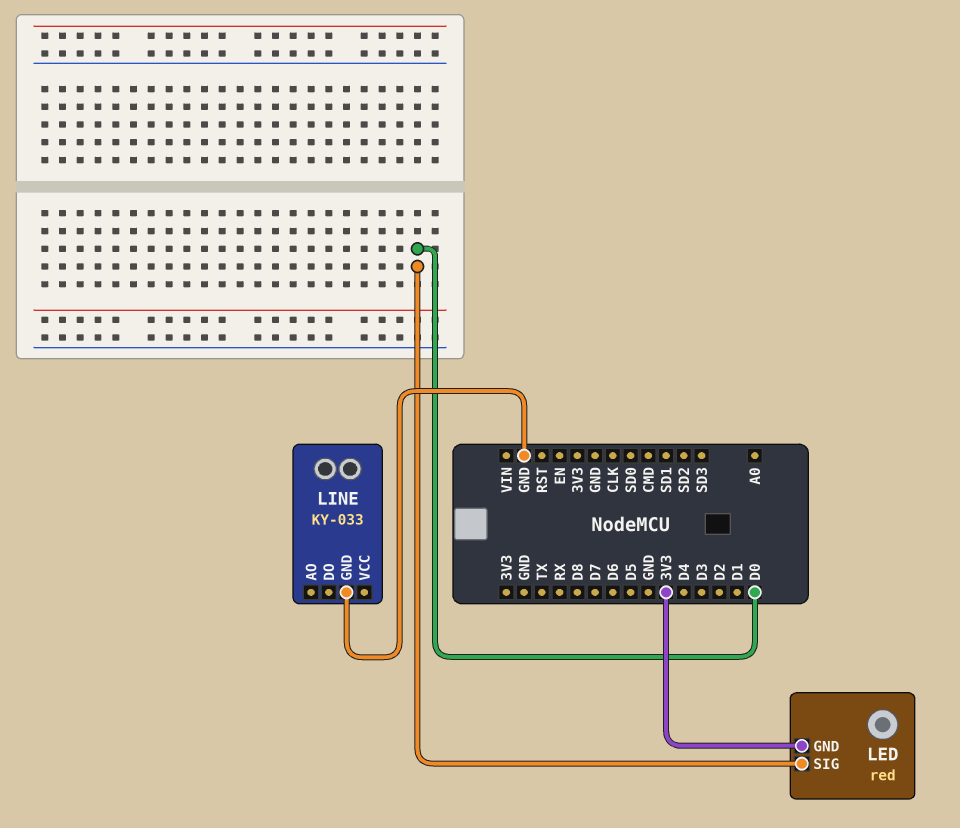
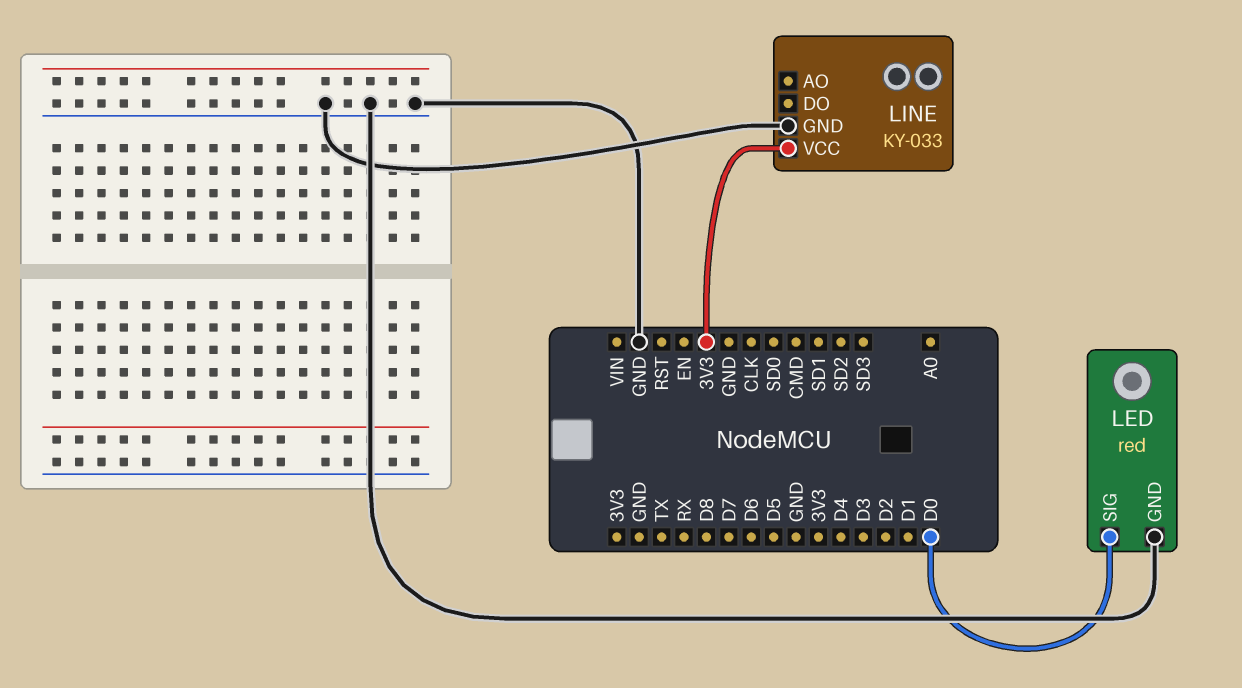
LED pin GND: 3V3 -> GND
LINE pin VCC: none -> 3V3

